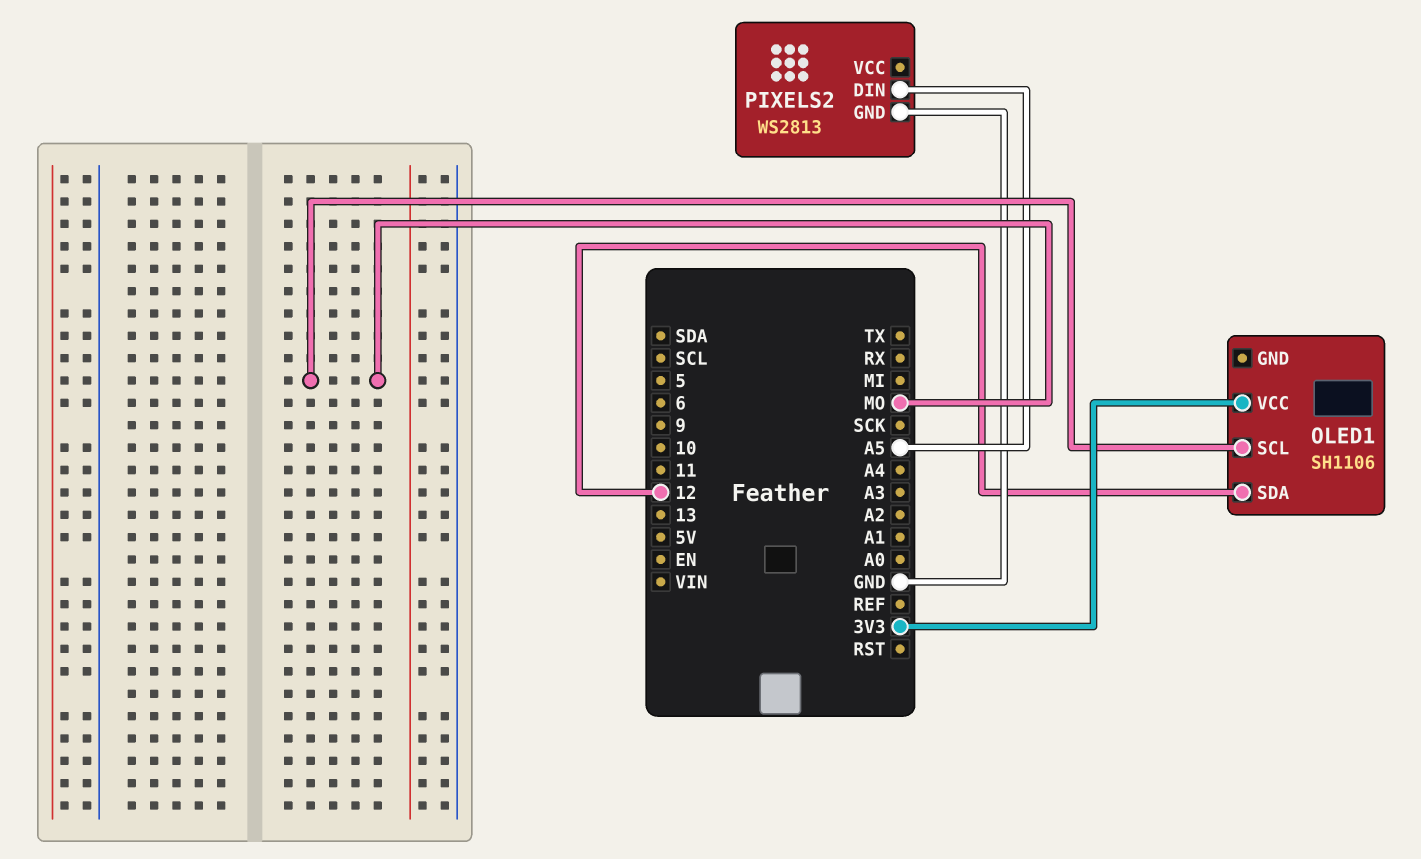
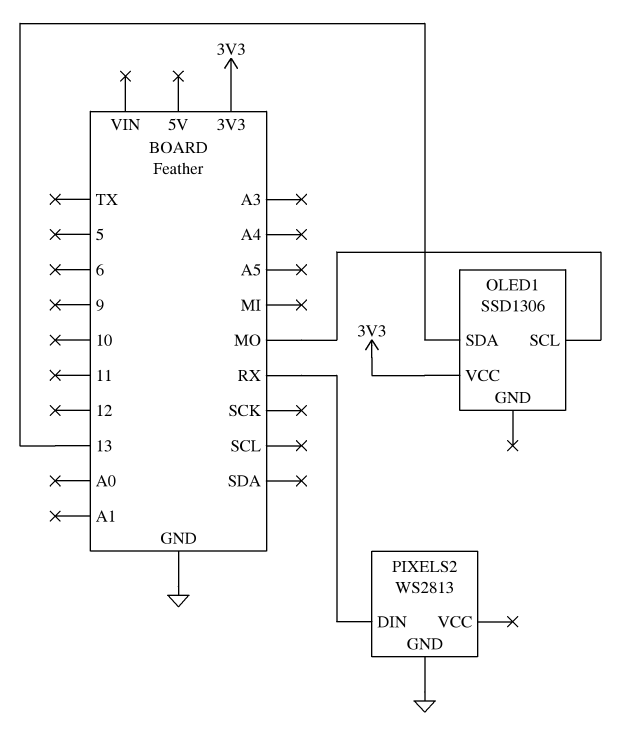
OLED1: SH1106 -> SSD1306
OLED1 pin SDA: 12 -> 13
PIXELS2 pin DIN: A5 -> RX

